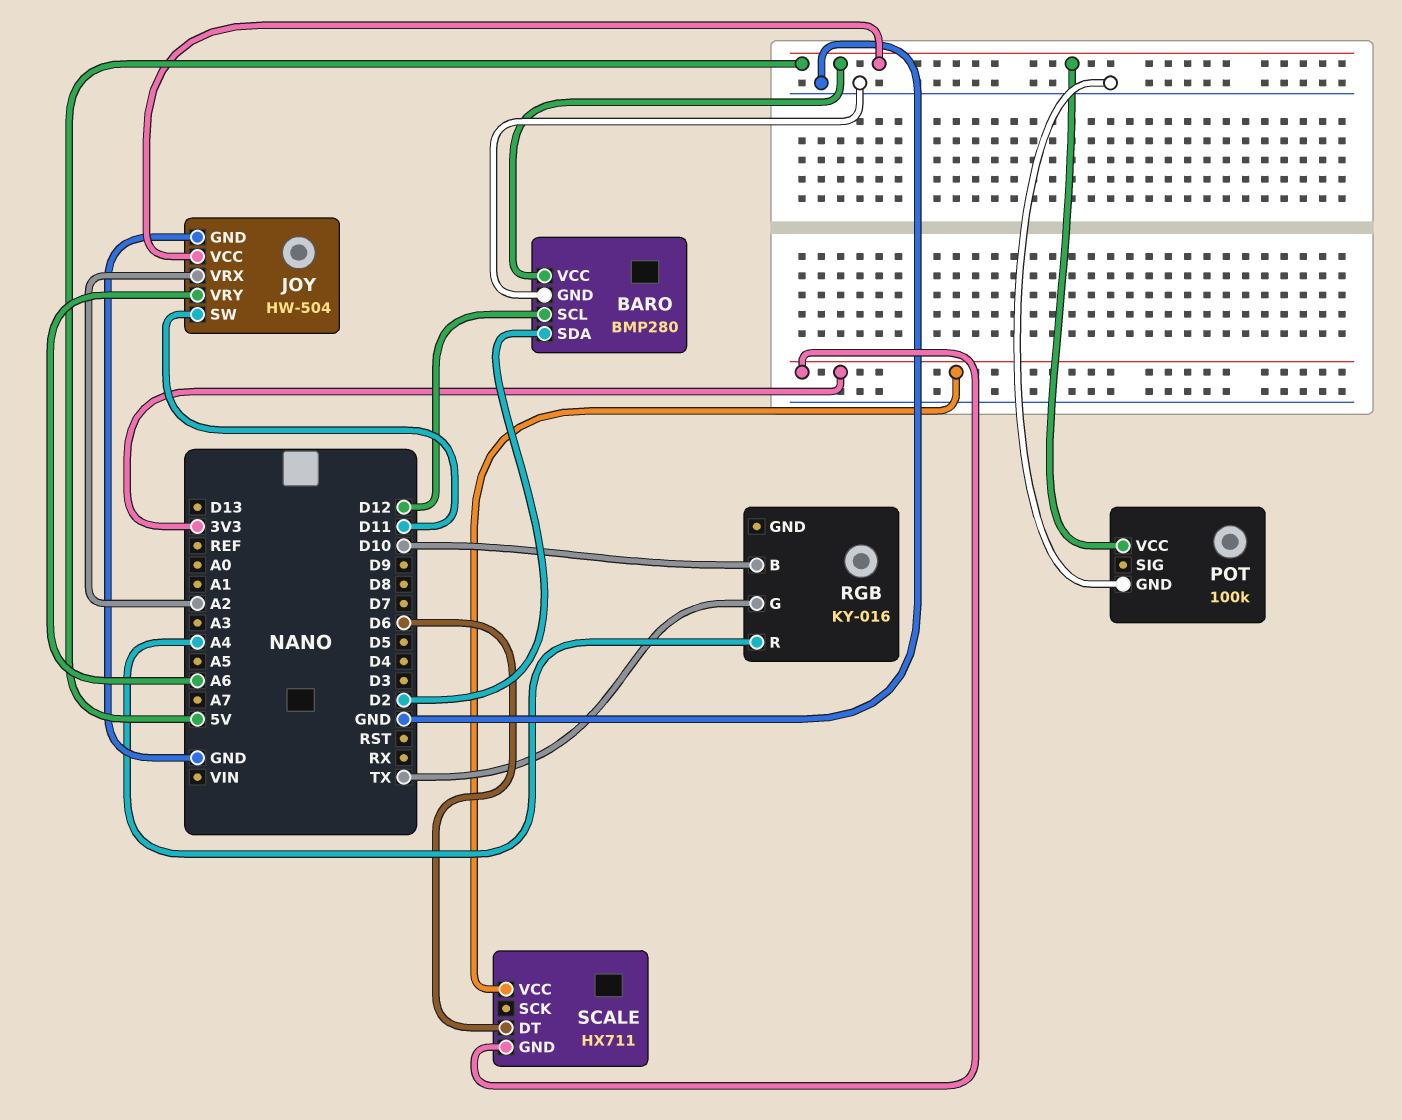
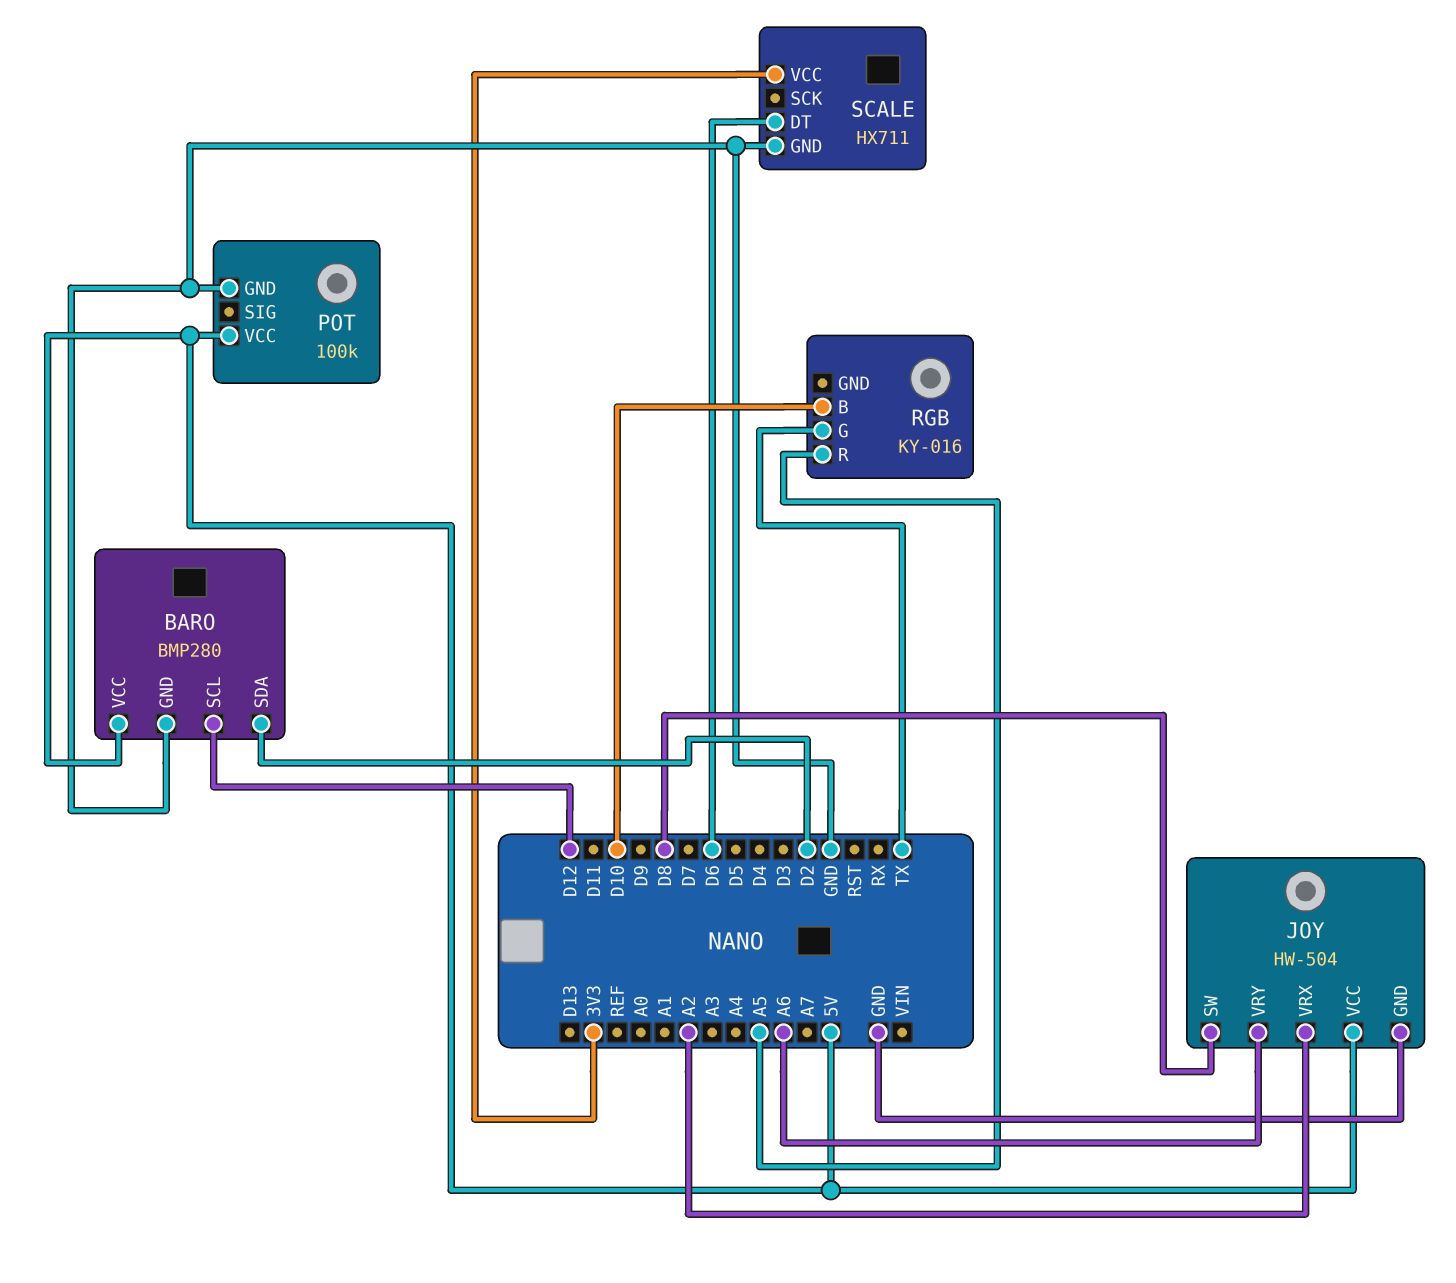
JOY pin SW: D11 -> D8
RGB pin R: A4 -> A5
SCALE pin GND: 3V3 -> GND

